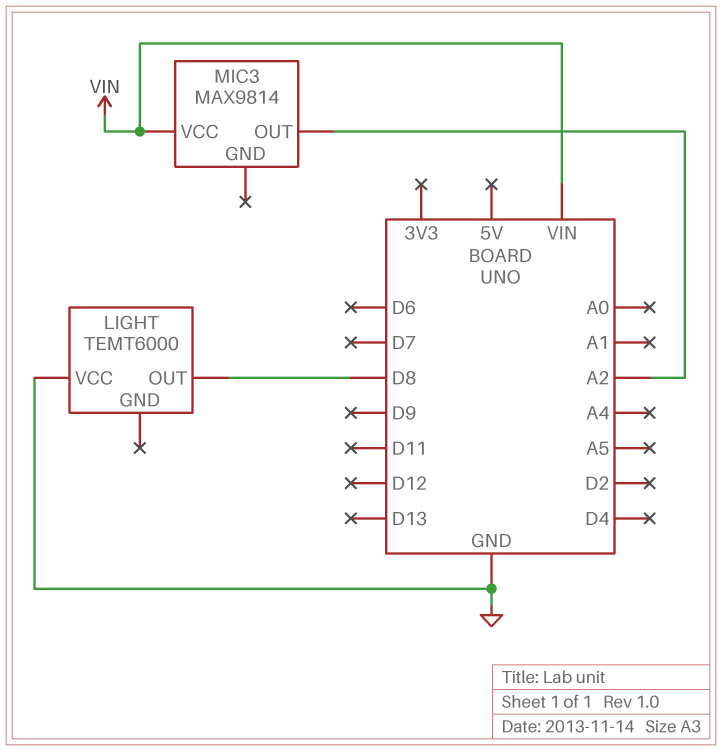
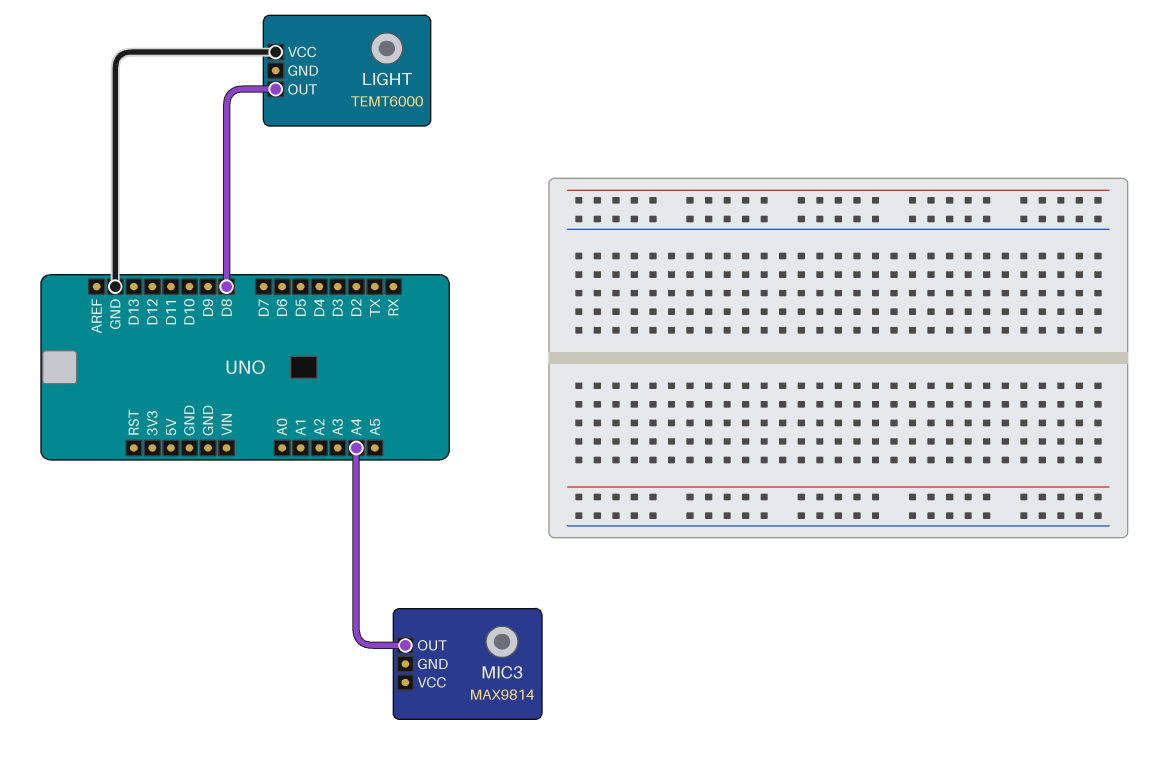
MIC3 pin OUT: A2 -> A4
MIC3 pin VCC: VIN -> none

